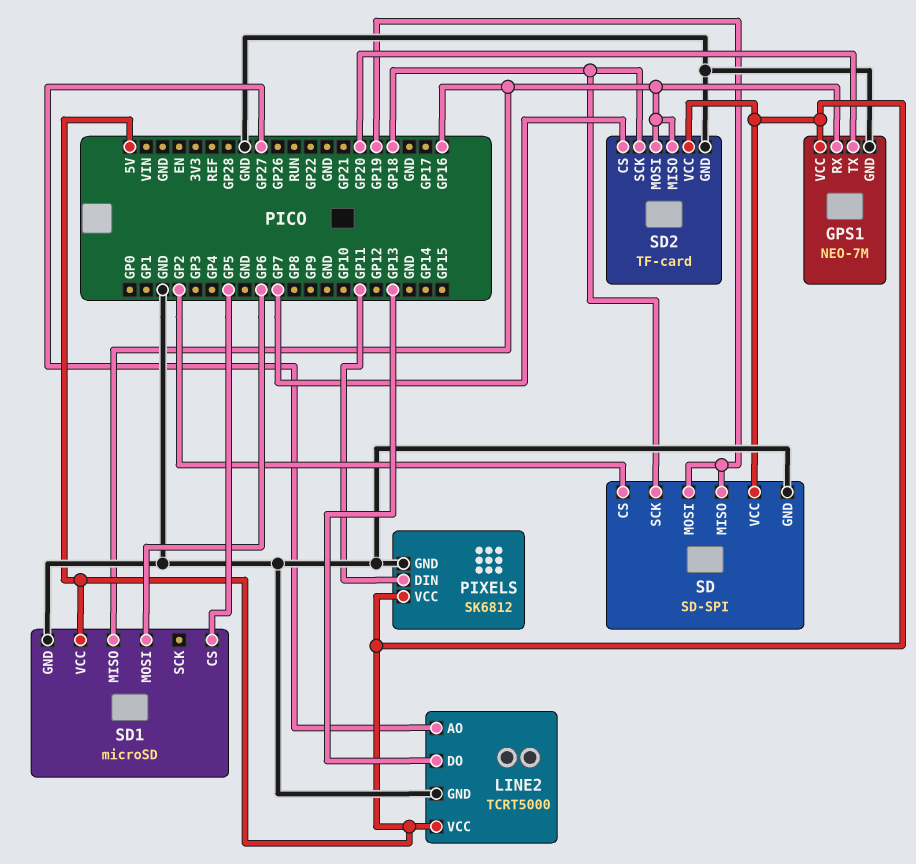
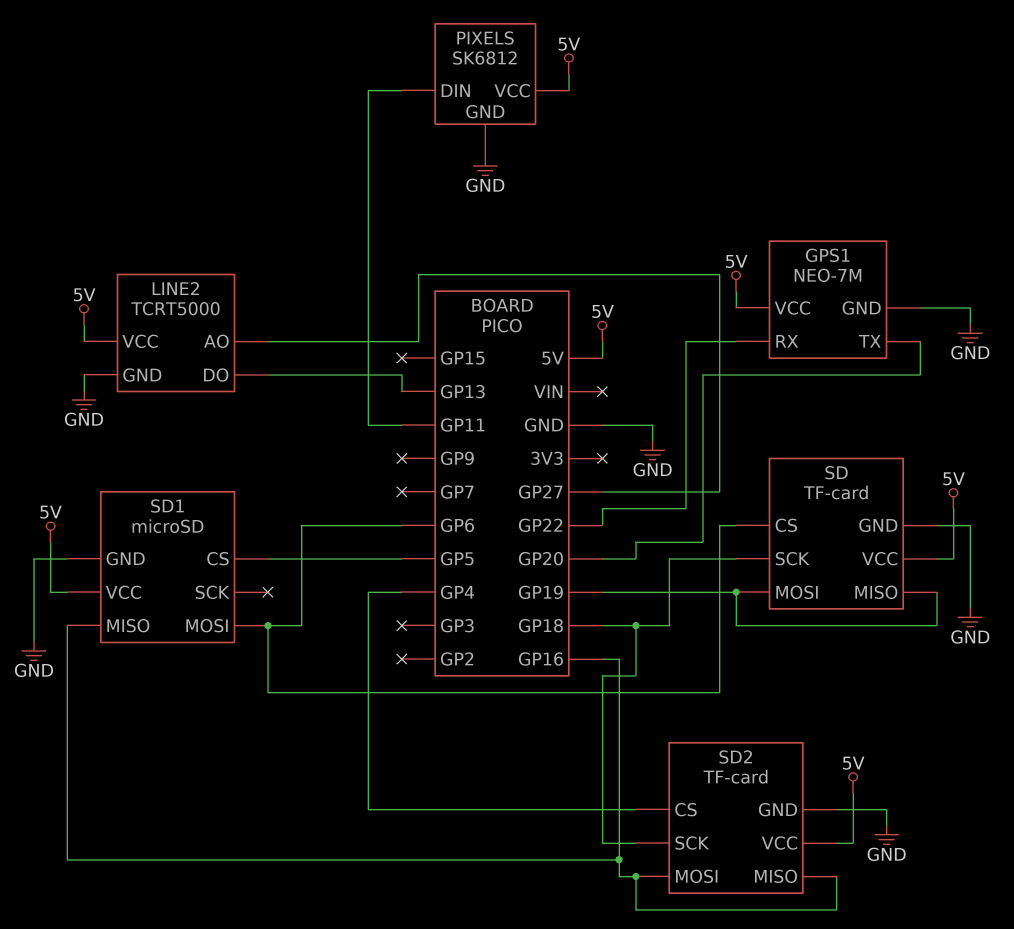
GPS1 pin RX: GP16 -> GP22
SD: SD-SPI -> TF-card
SD pin CS: GP2 -> GP6
SD2 pin CS: GP7 -> GP4

